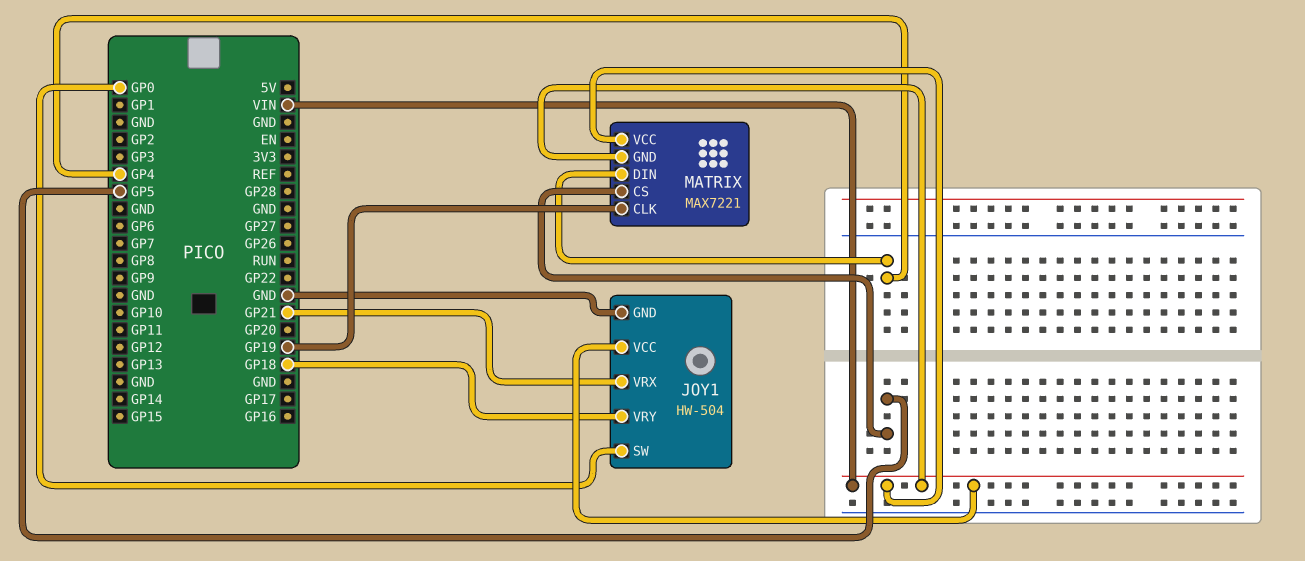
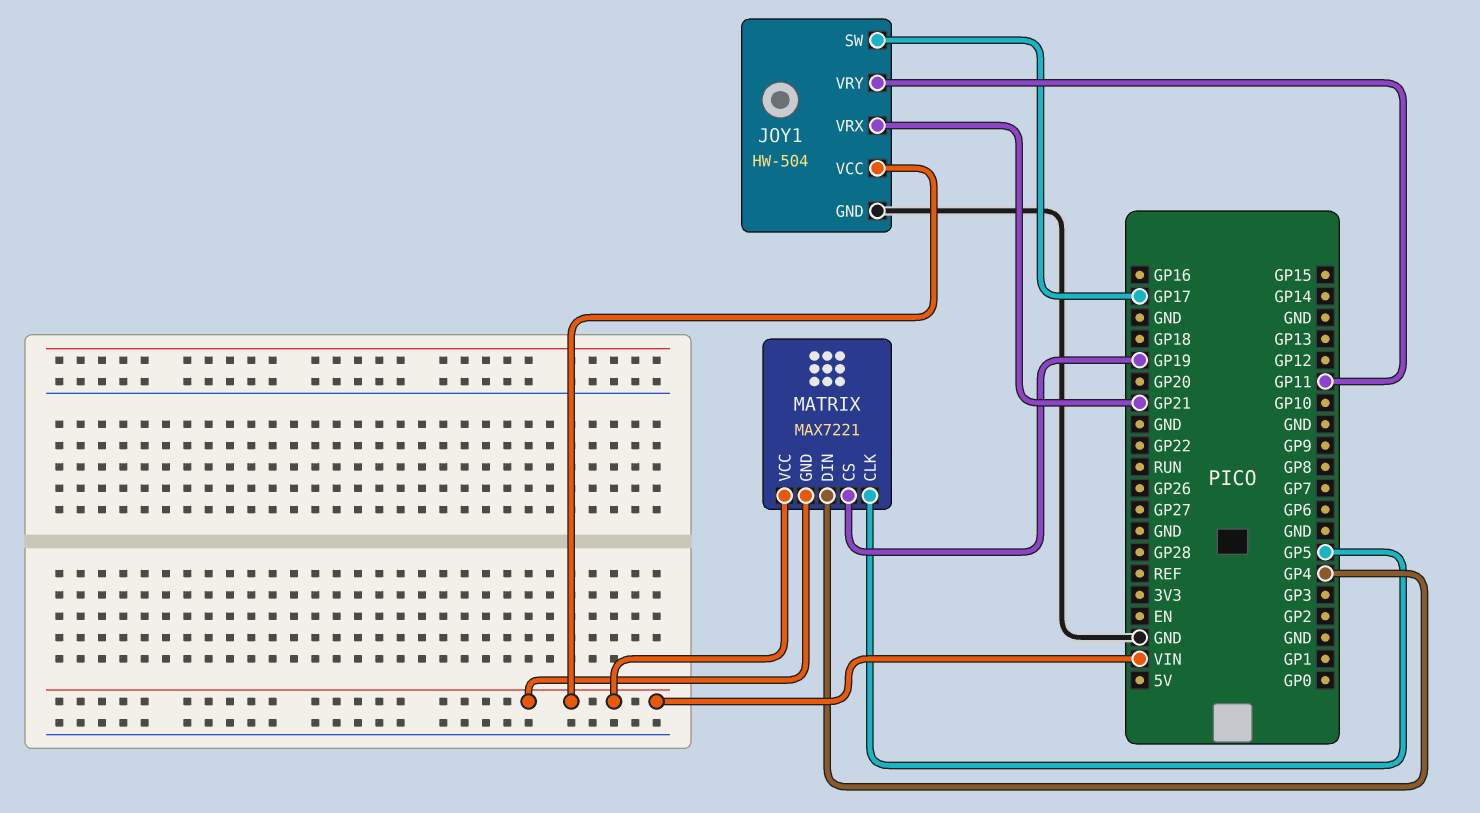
JOY1 pin SW: GP0 -> GP17
JOY1 pin VRY: GP18 -> GP11
MATRIX pin CLK: GP19 -> GP5
MATRIX pin CS: GP5 -> GP19

